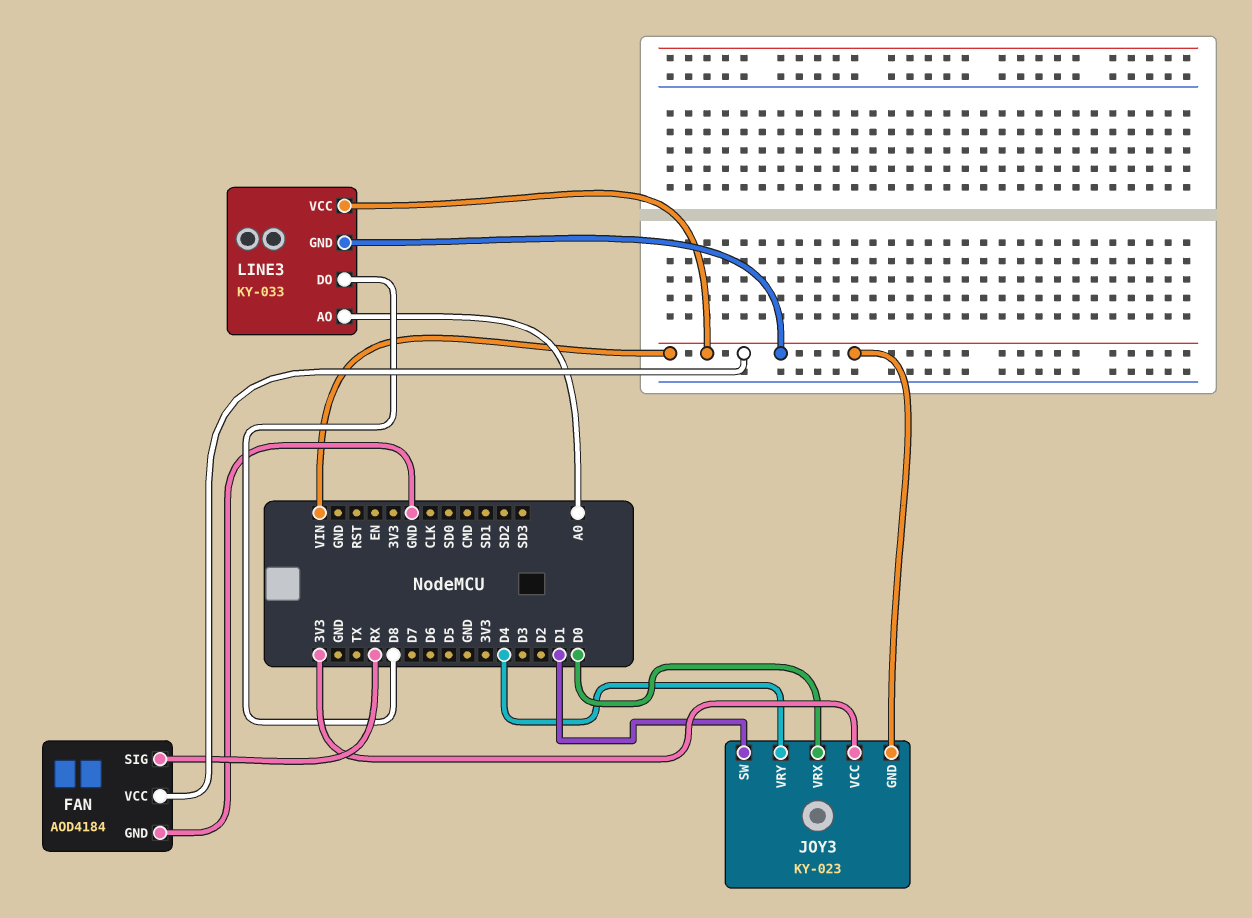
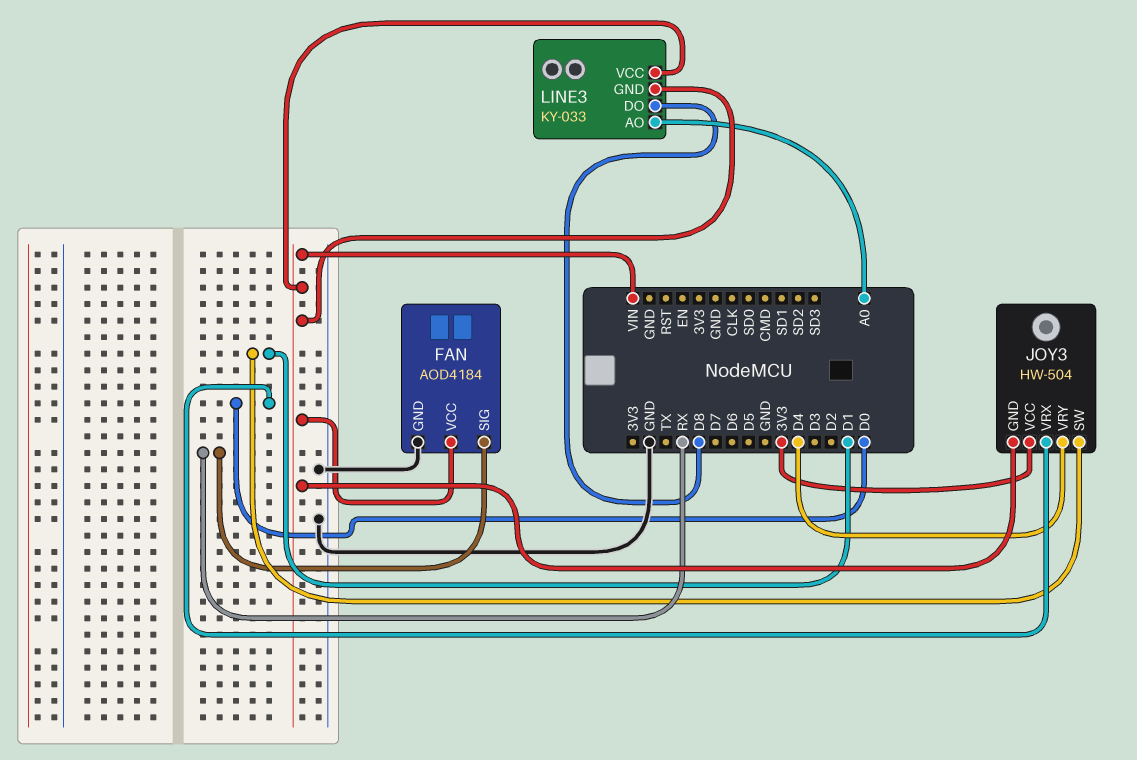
JOY3: KY-023 -> HW-504

